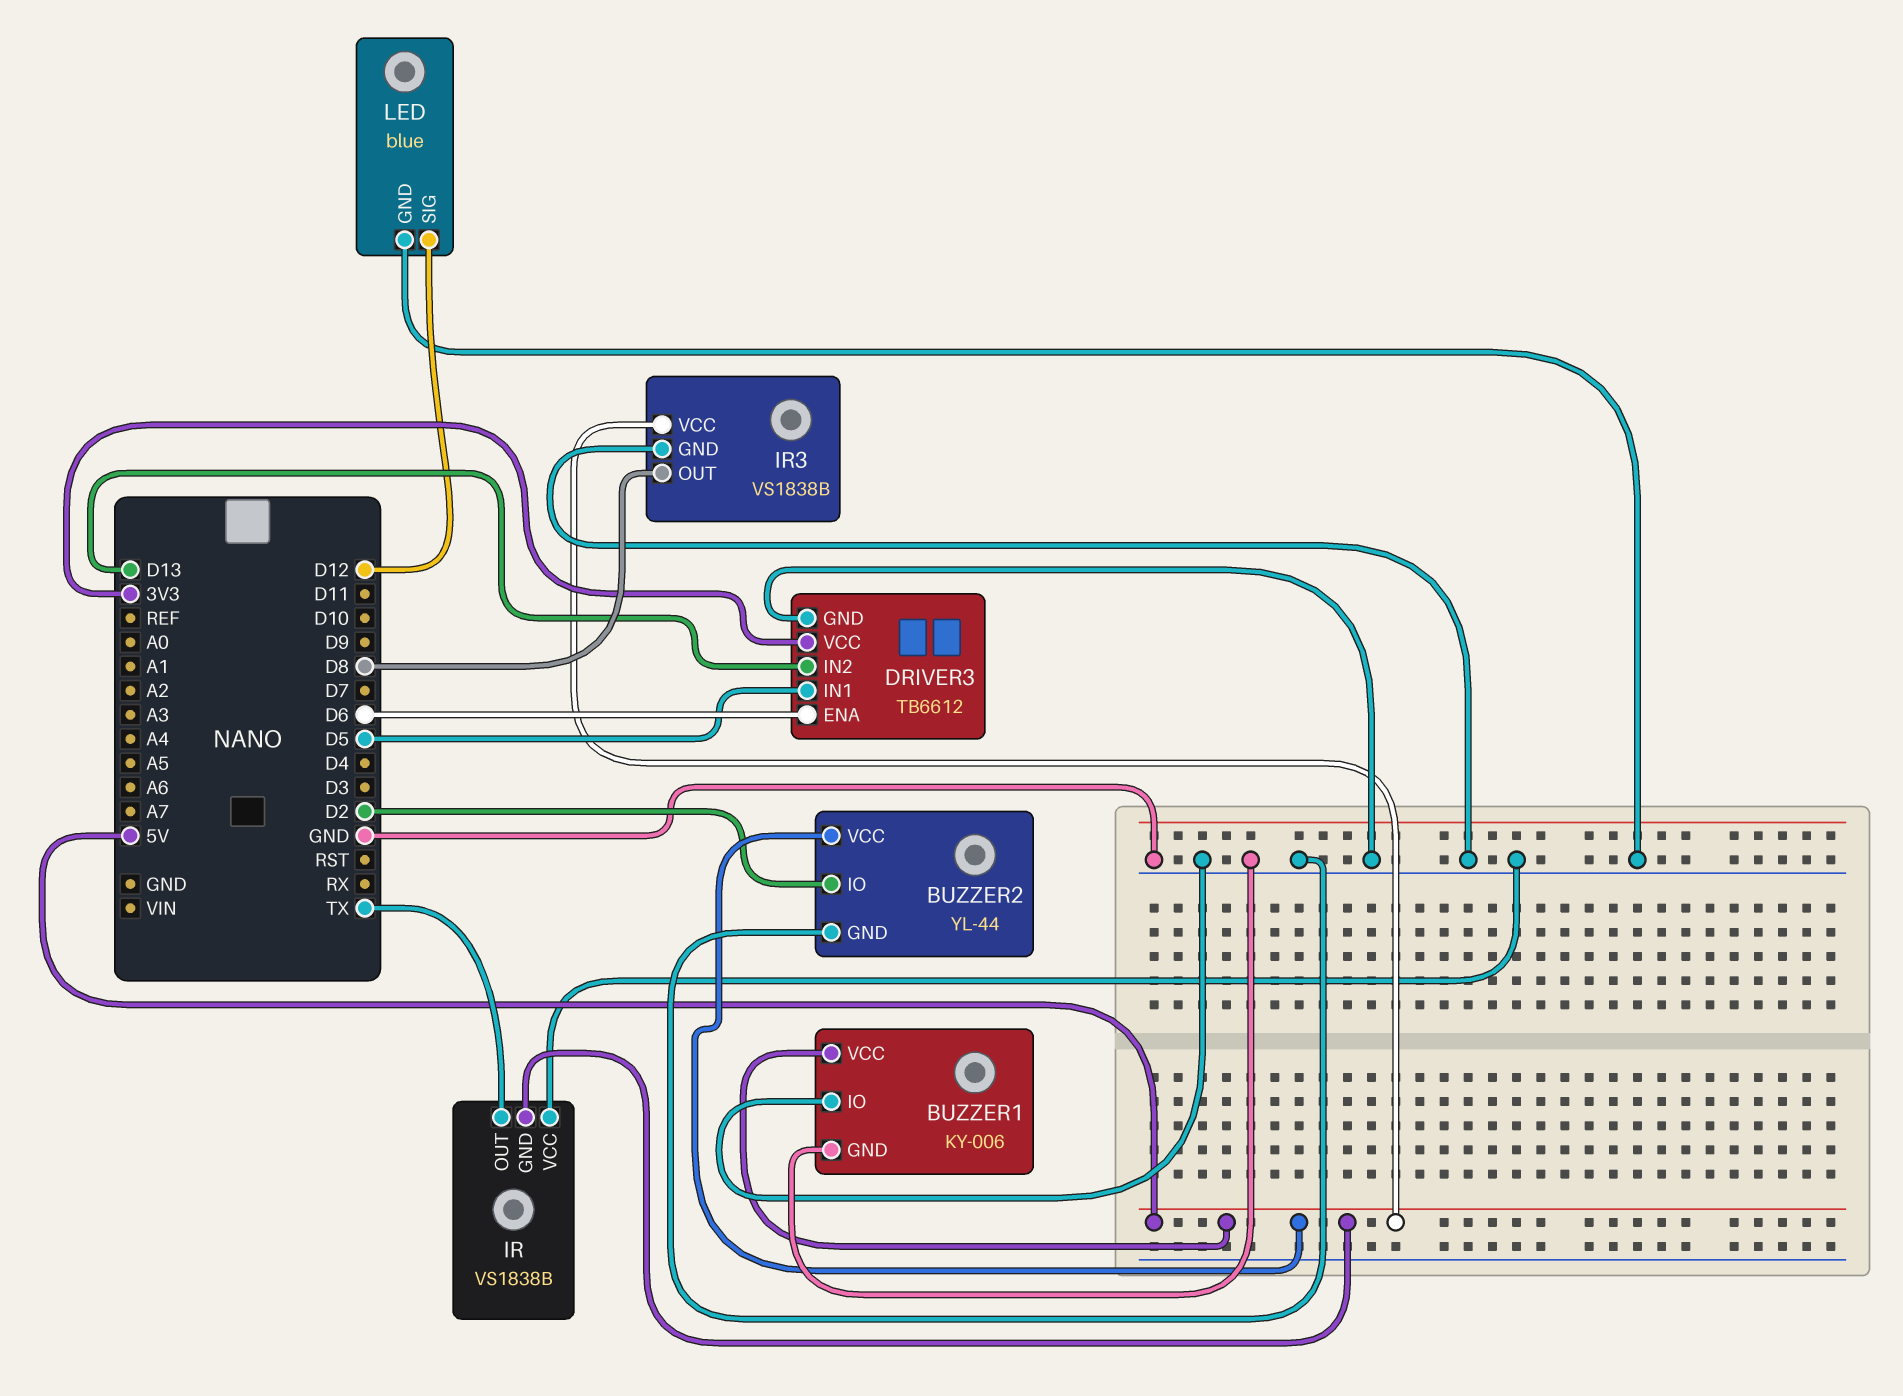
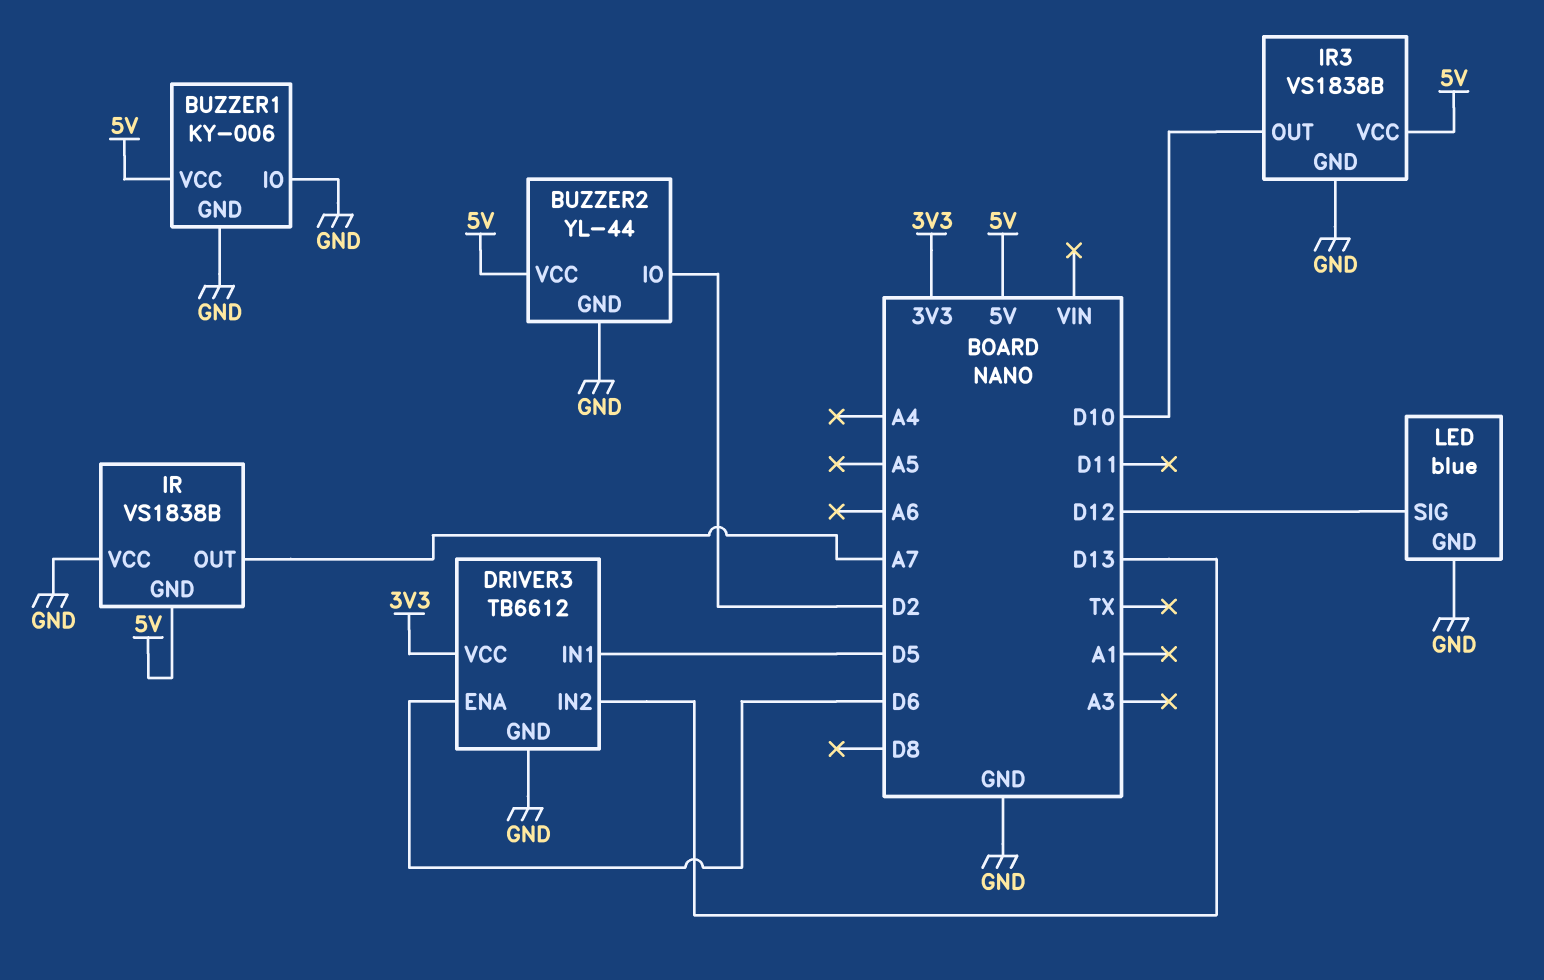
IR pin OUT: TX -> A7
IR3 pin OUT: D8 -> D10

